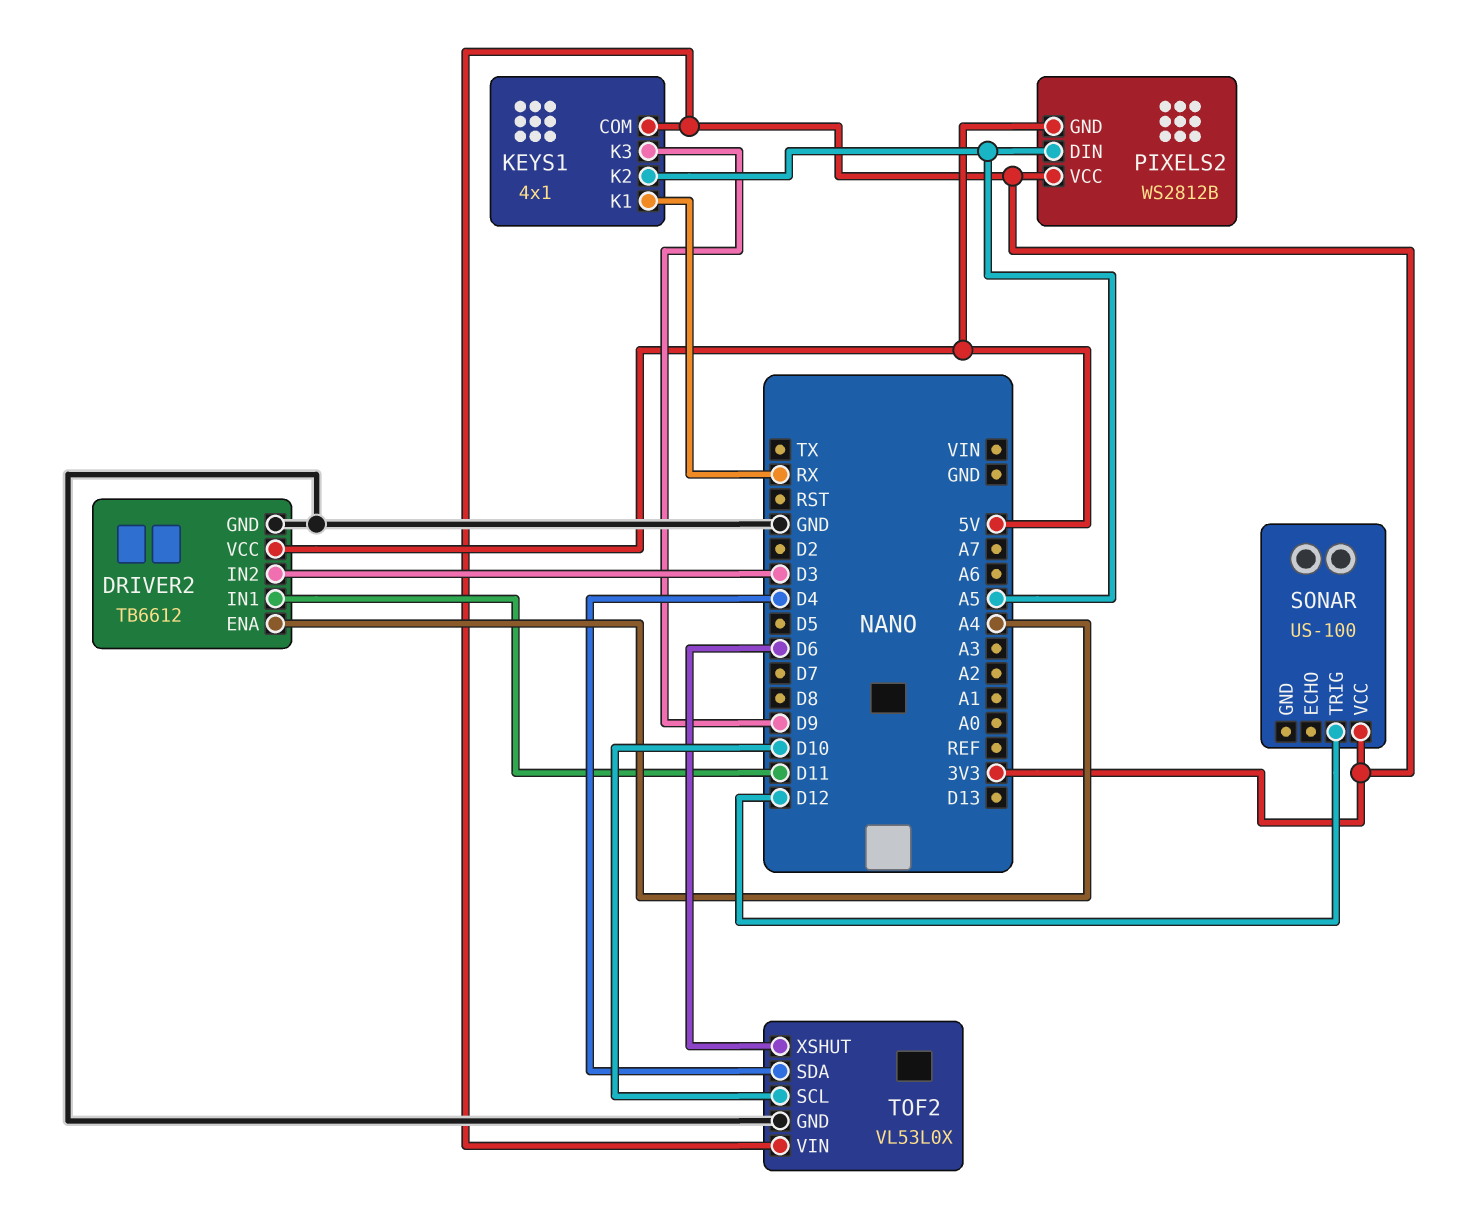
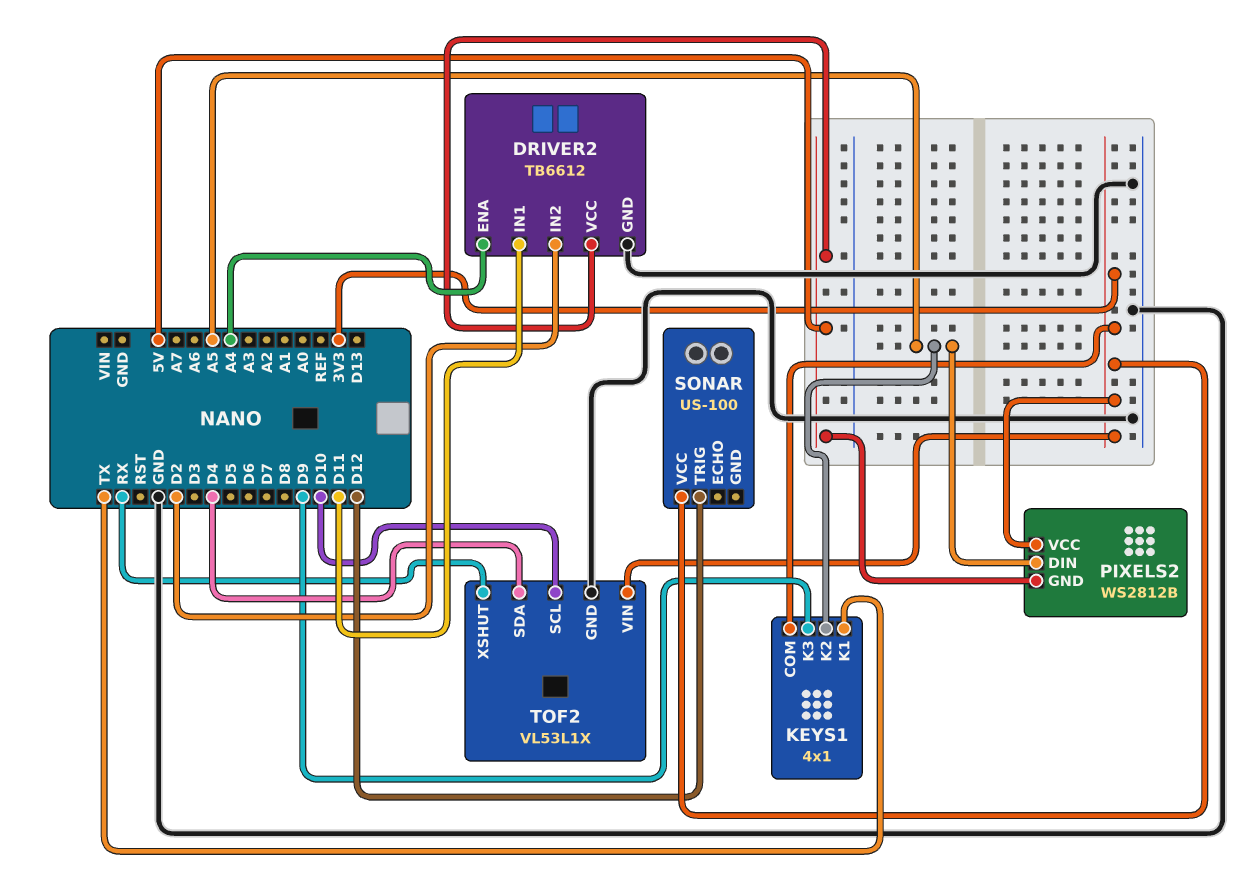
DRIVER2 pin IN2: D3 -> D2
KEYS1 pin K1: RX -> TX
TOF2: VL53L0X -> VL53L1X
TOF2 pin XSHUT: D6 -> RX

